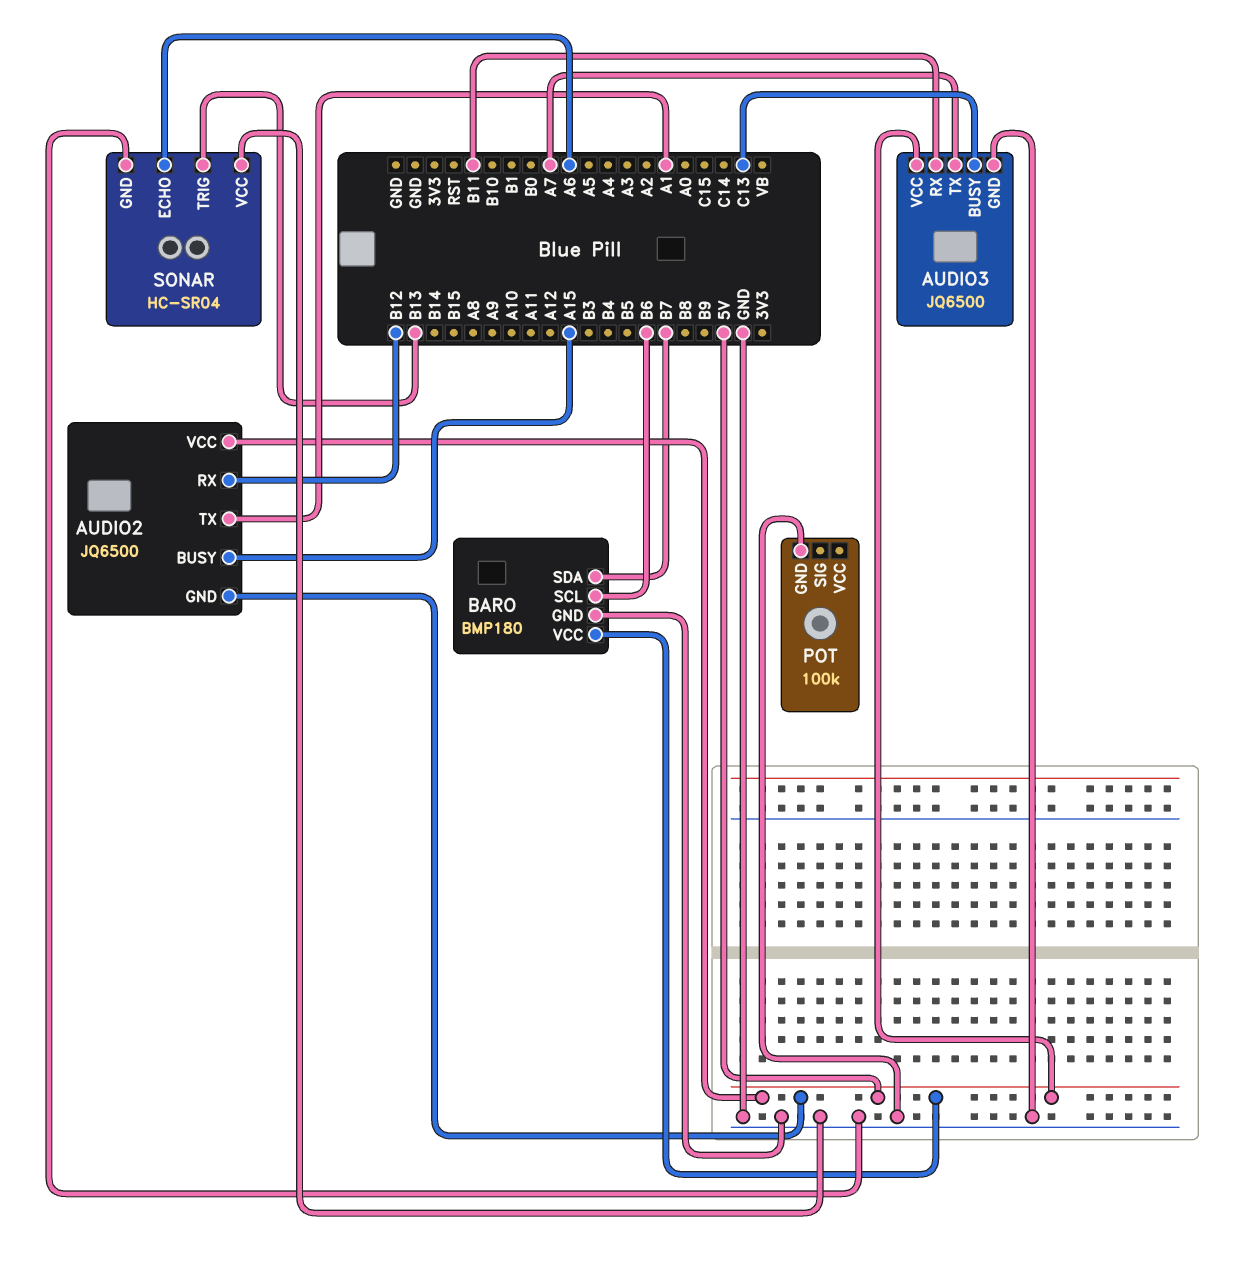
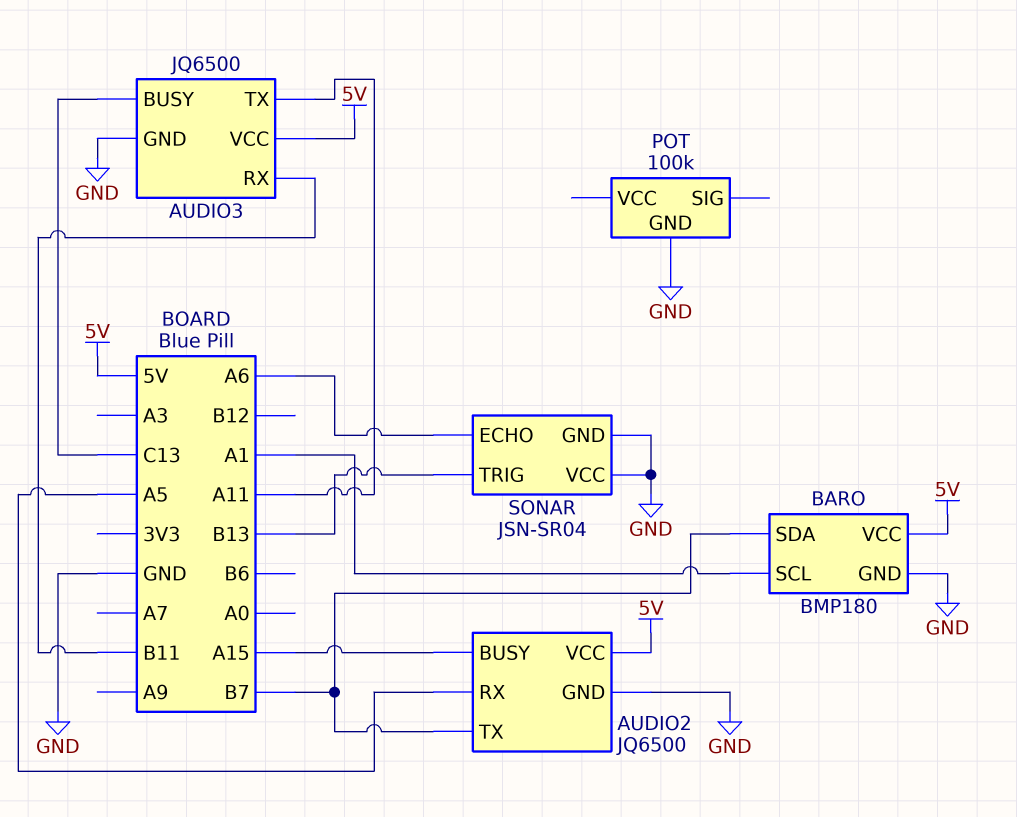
AUDIO2 pin GND: 5V -> GND
AUDIO2 pin RX: B12 -> A5
AUDIO2 pin TX: A1 -> B7
AUDIO3 pin TX: A7 -> A11
BARO pin SCL: B6 -> A1
SONAR: HC-SR04 -> JSN-SR04

